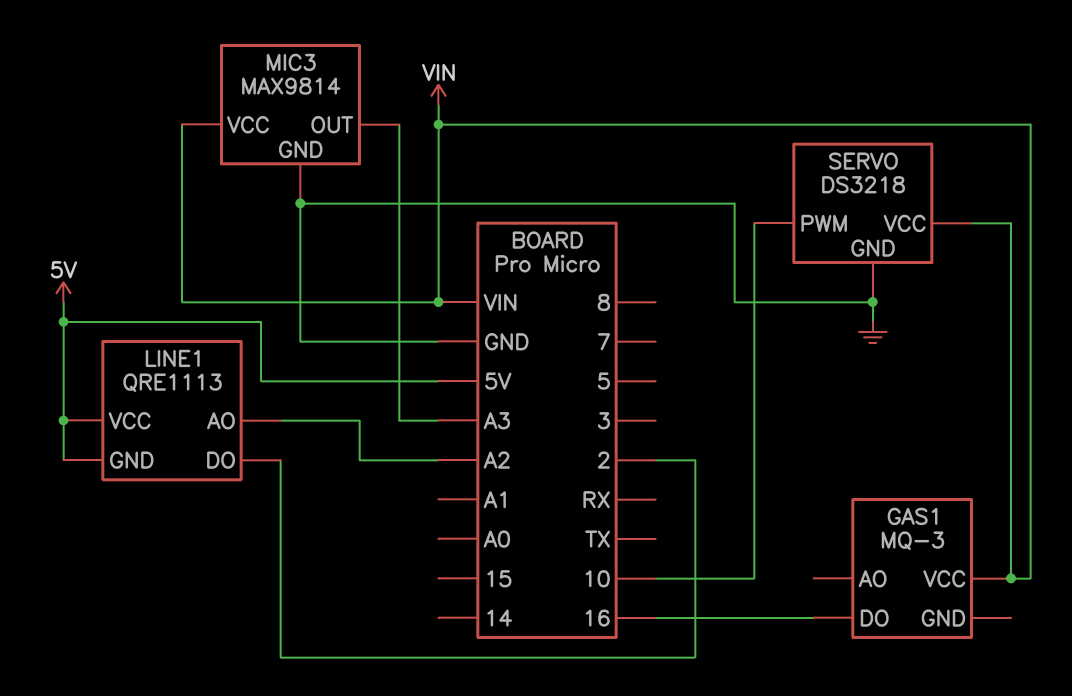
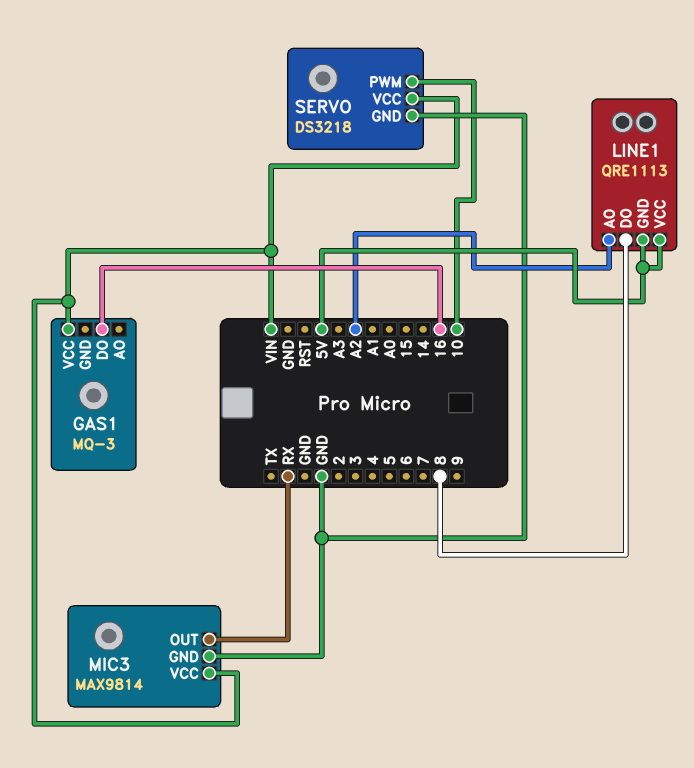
LINE1 pin DO: 2 -> 8
MIC3 pin OUT: A3 -> RX

